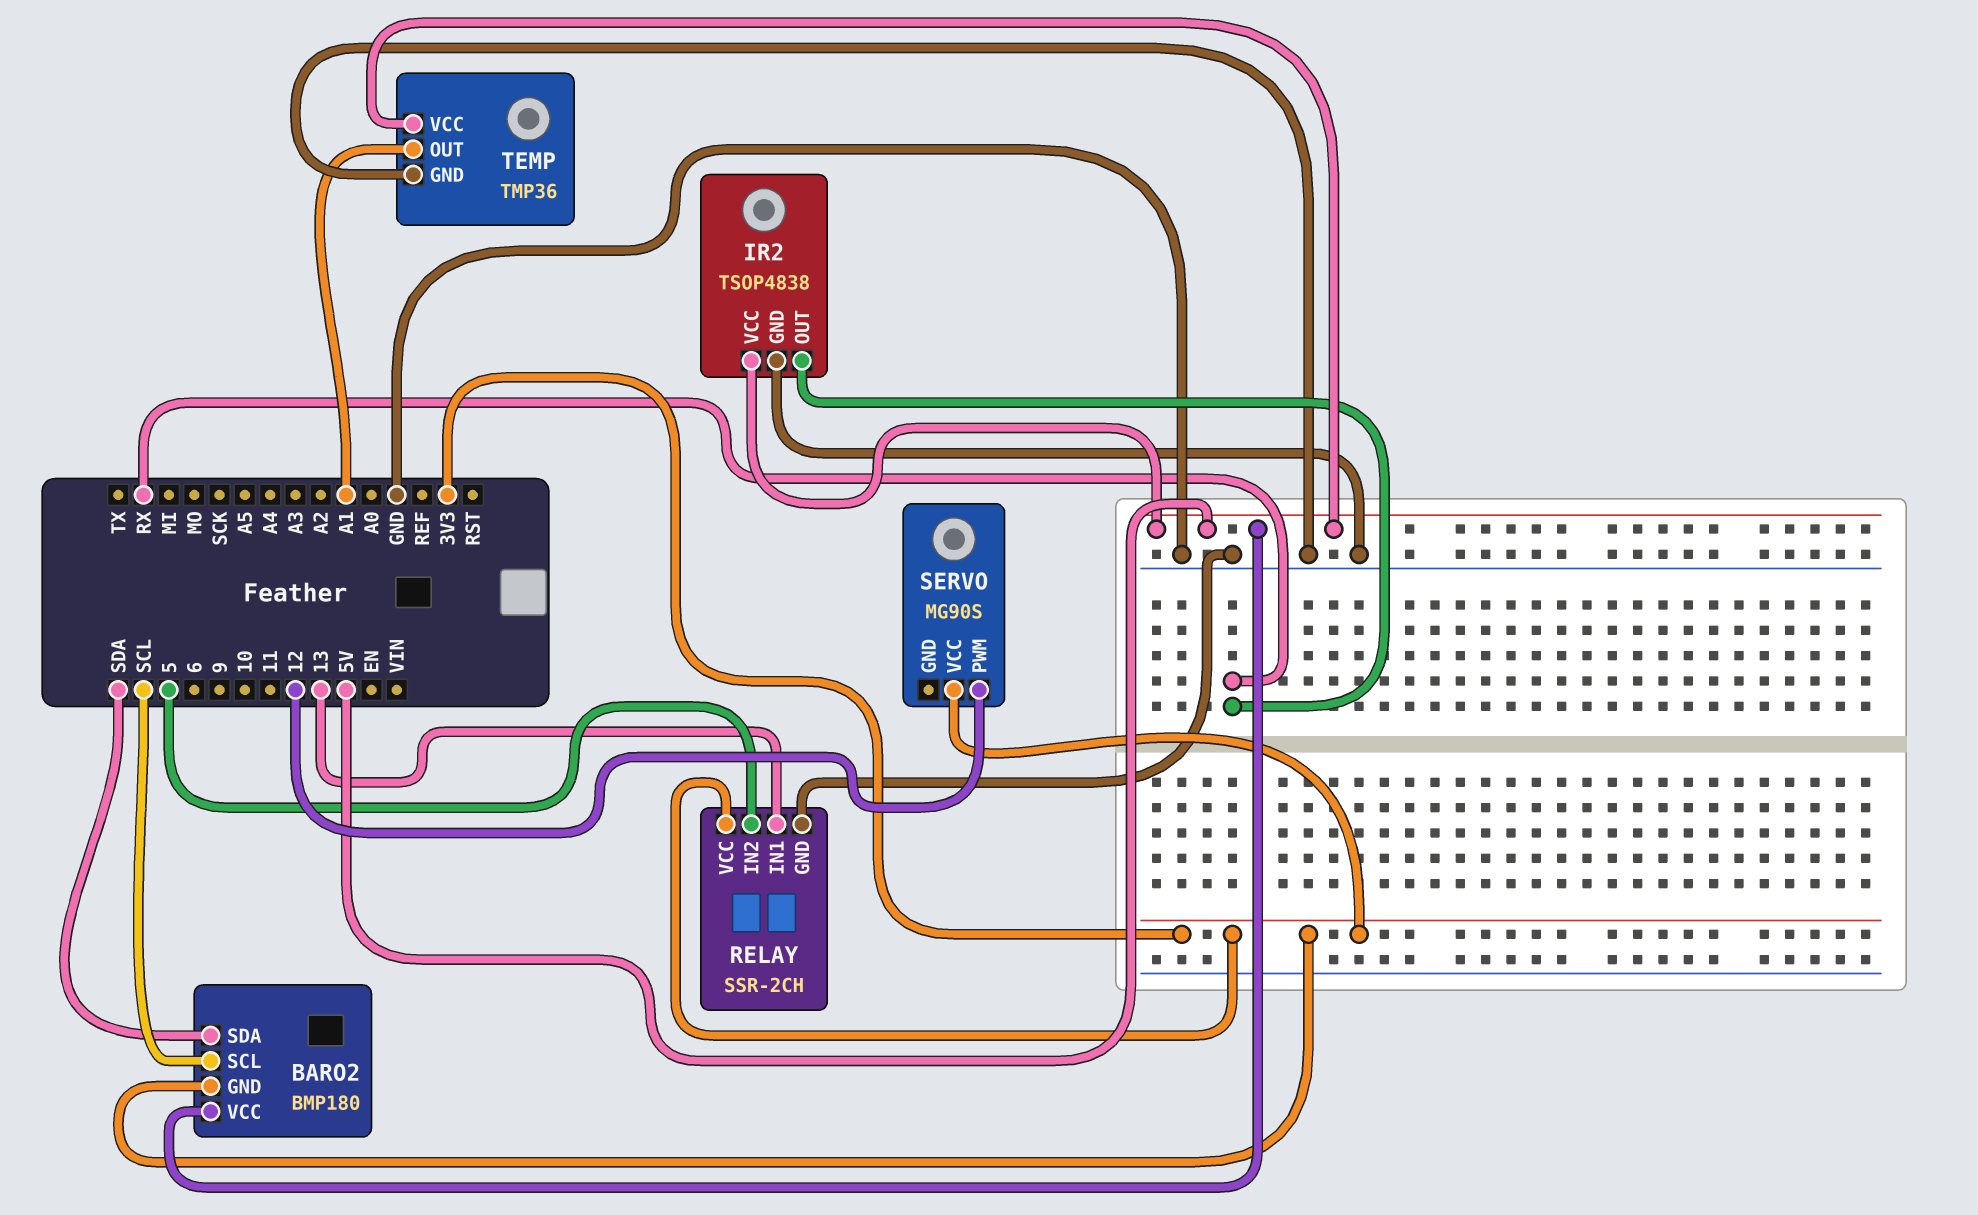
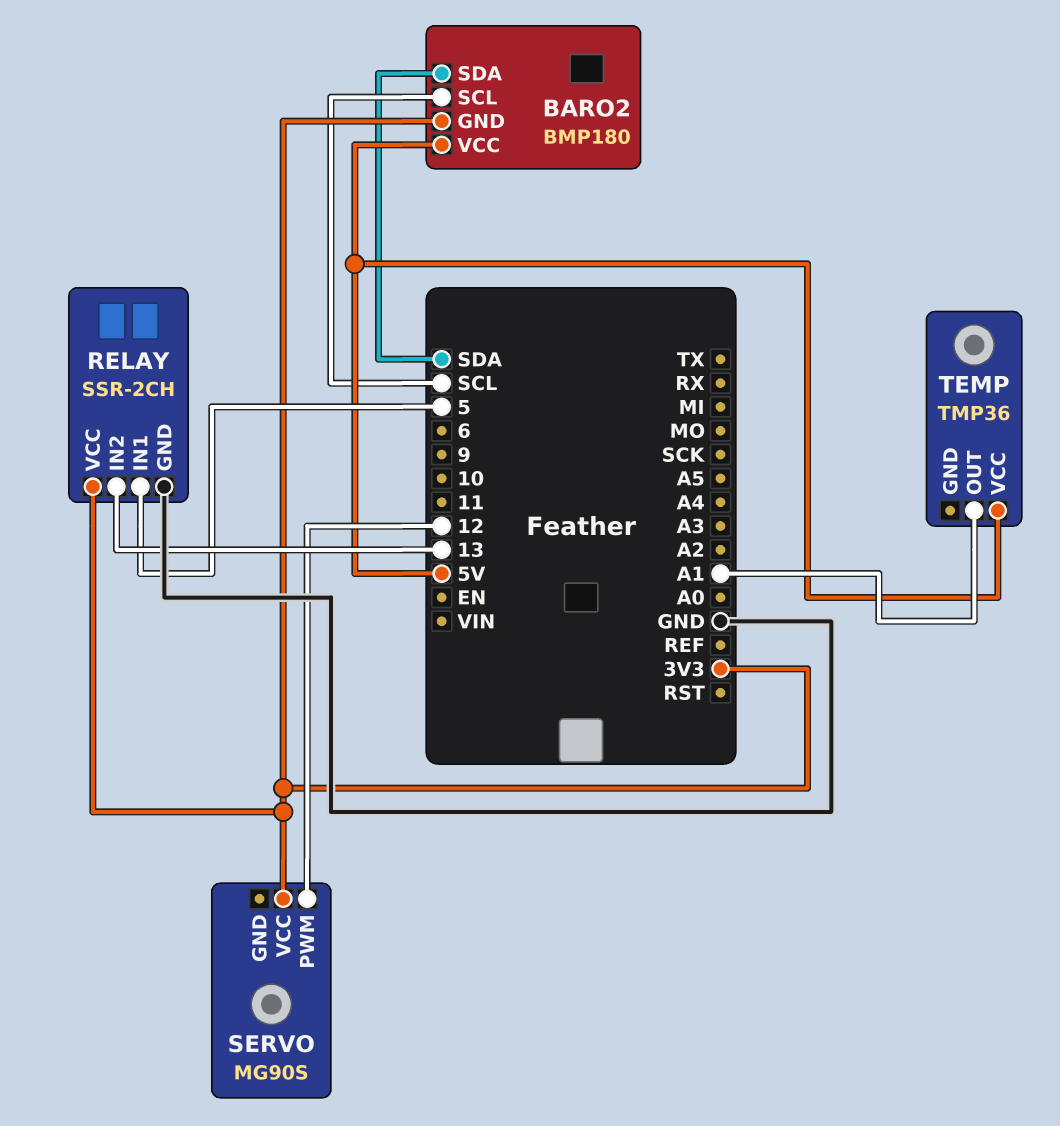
IR2: TSOP4838 -> none
IR2 pin GND: GND -> none
IR2 pin OUT: RX -> none
IR2 pin VCC: 5V -> none
RELAY pin IN1: 13 -> 5
RELAY pin IN2: 5 -> 13
TEMP pin GND: GND -> none

